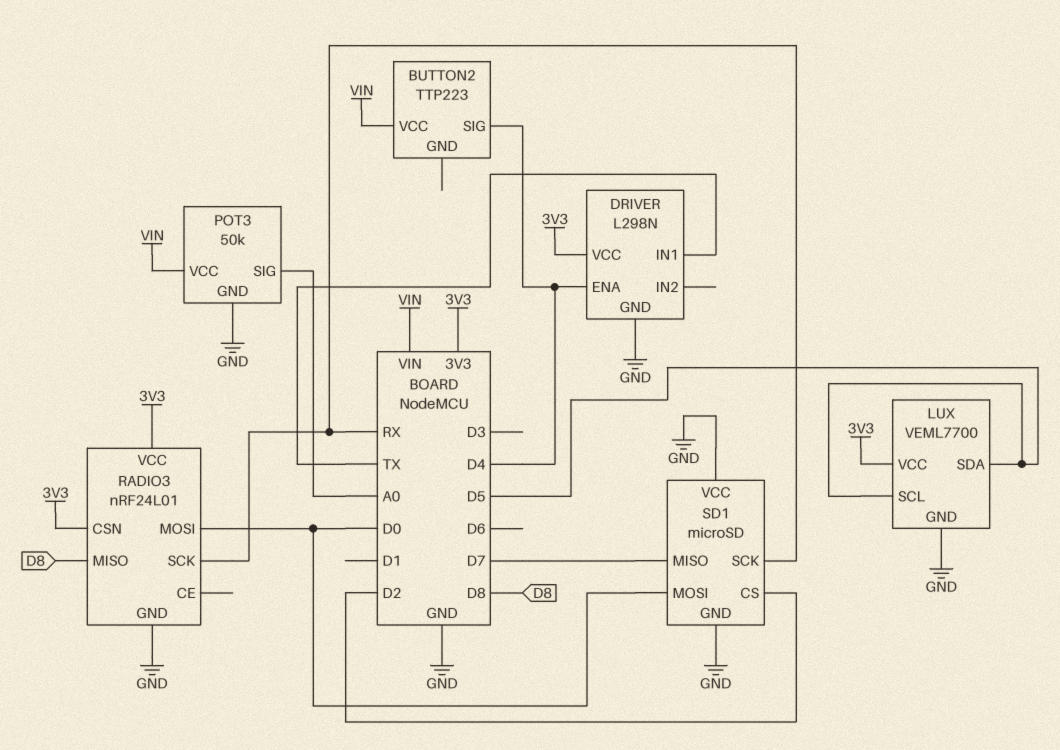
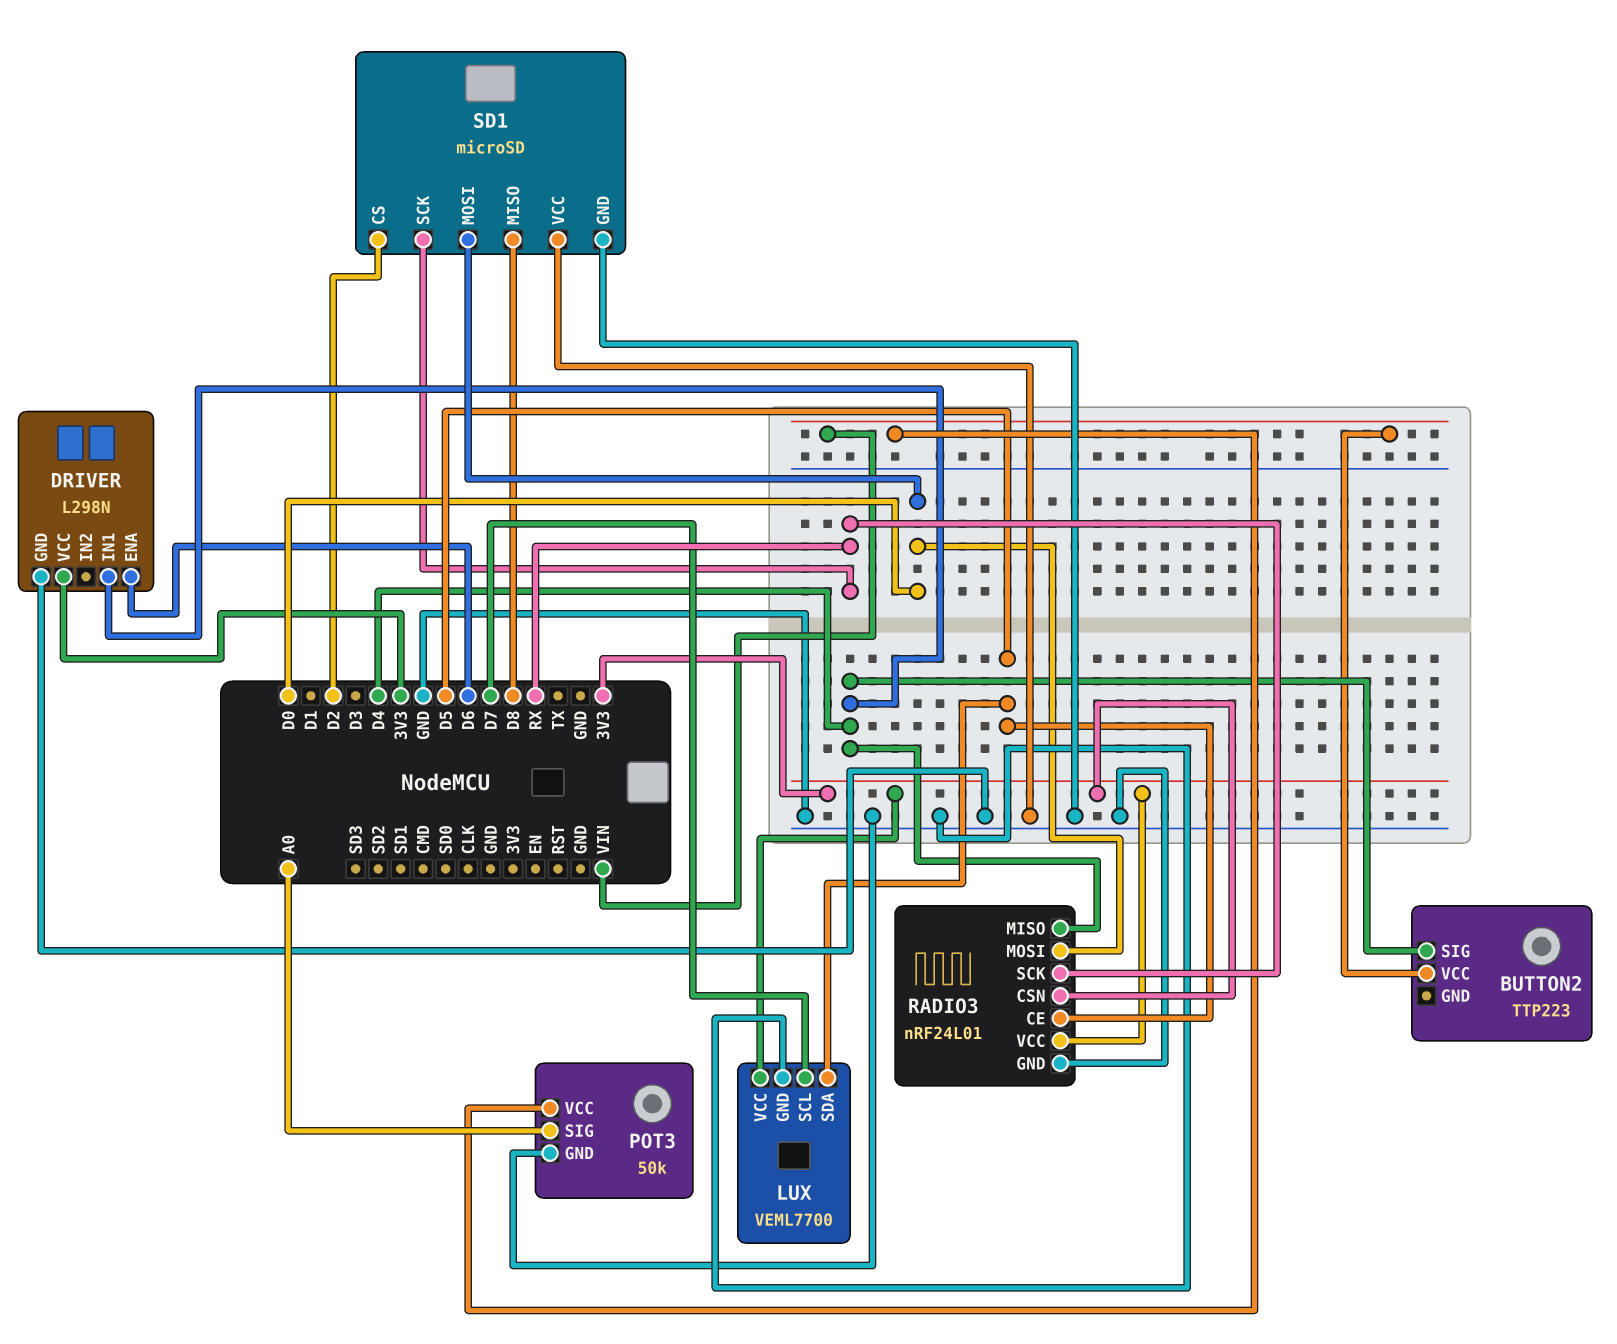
DRIVER pin ENA: D4 -> D6
DRIVER pin IN1: TX -> D4
LUX pin SCL: D5 -> D7
RADIO3 pin CE: none -> D5
RADIO3 pin MISO: D8 -> D4
SD1 pin MISO: D7 -> D8

